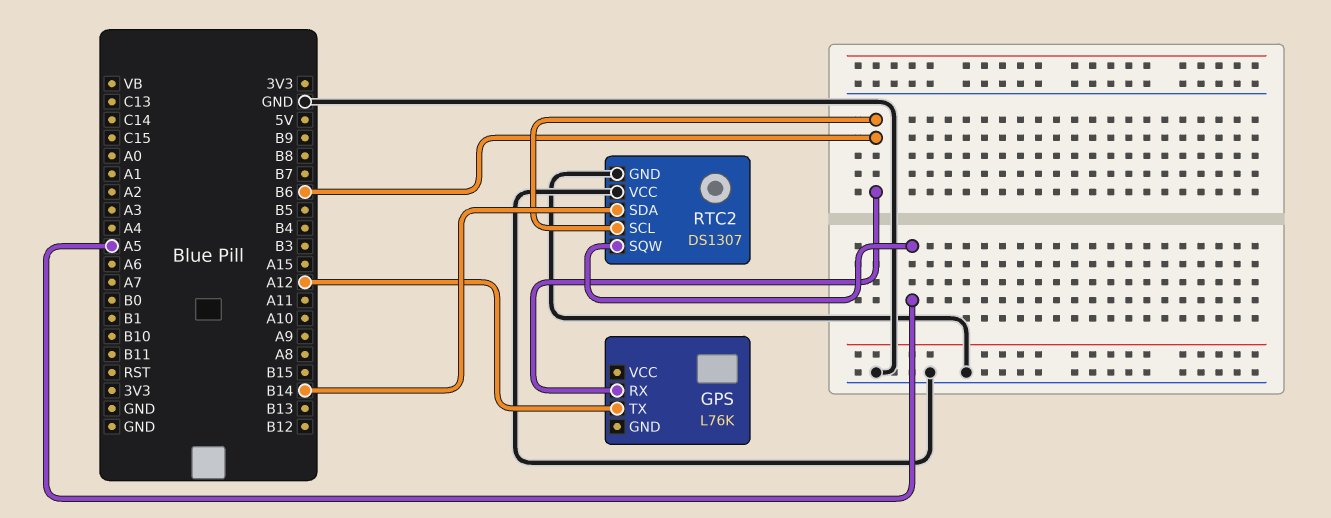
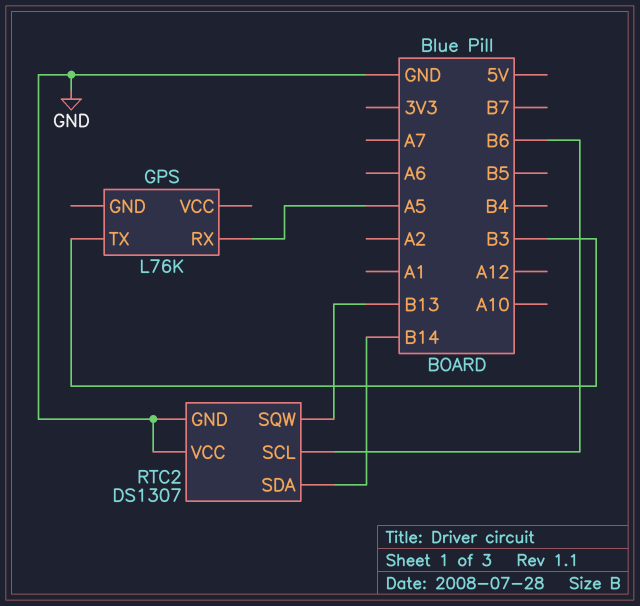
GPS pin RX: B6 -> A5
GPS pin TX: A12 -> B3
RTC2 pin SQW: A5 -> B13

